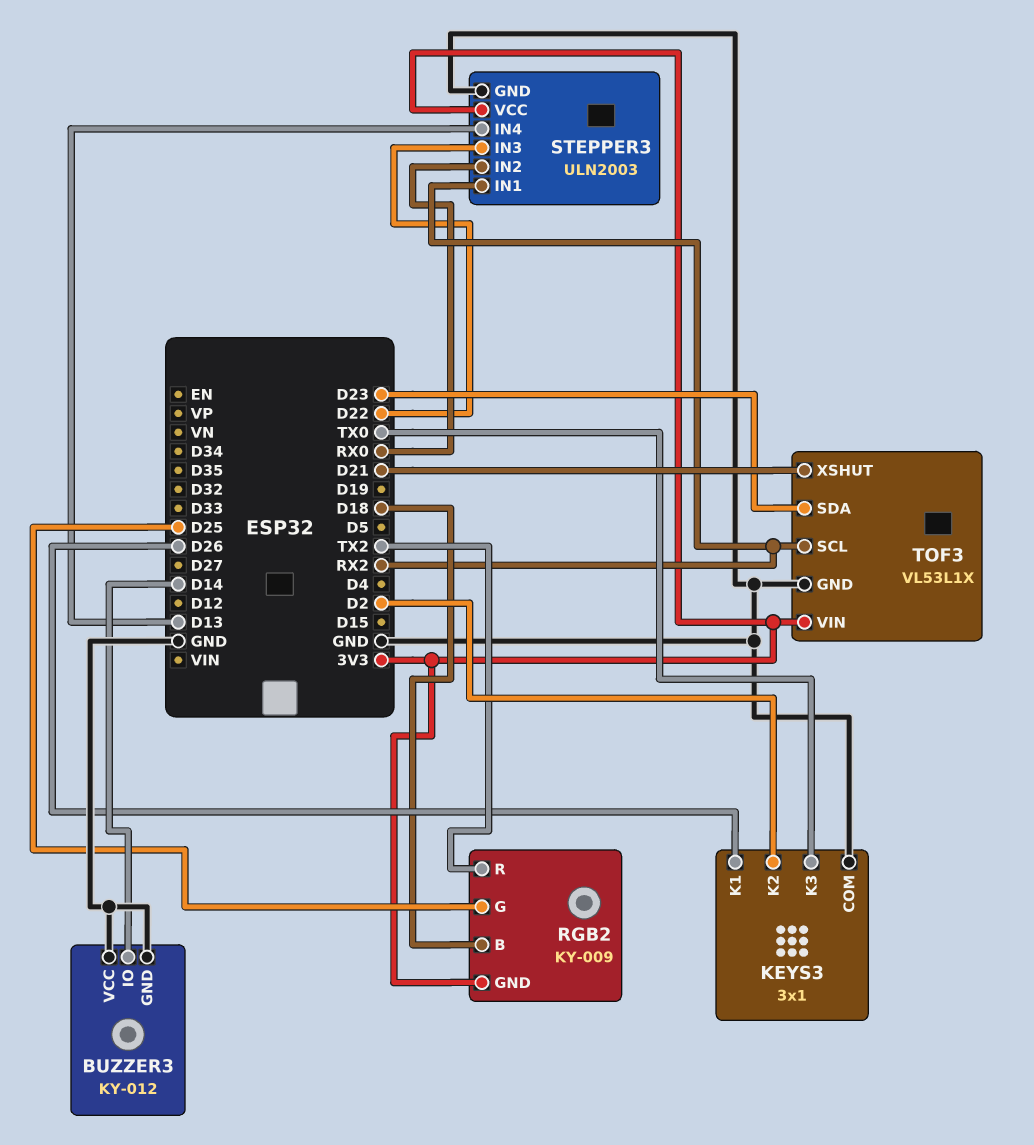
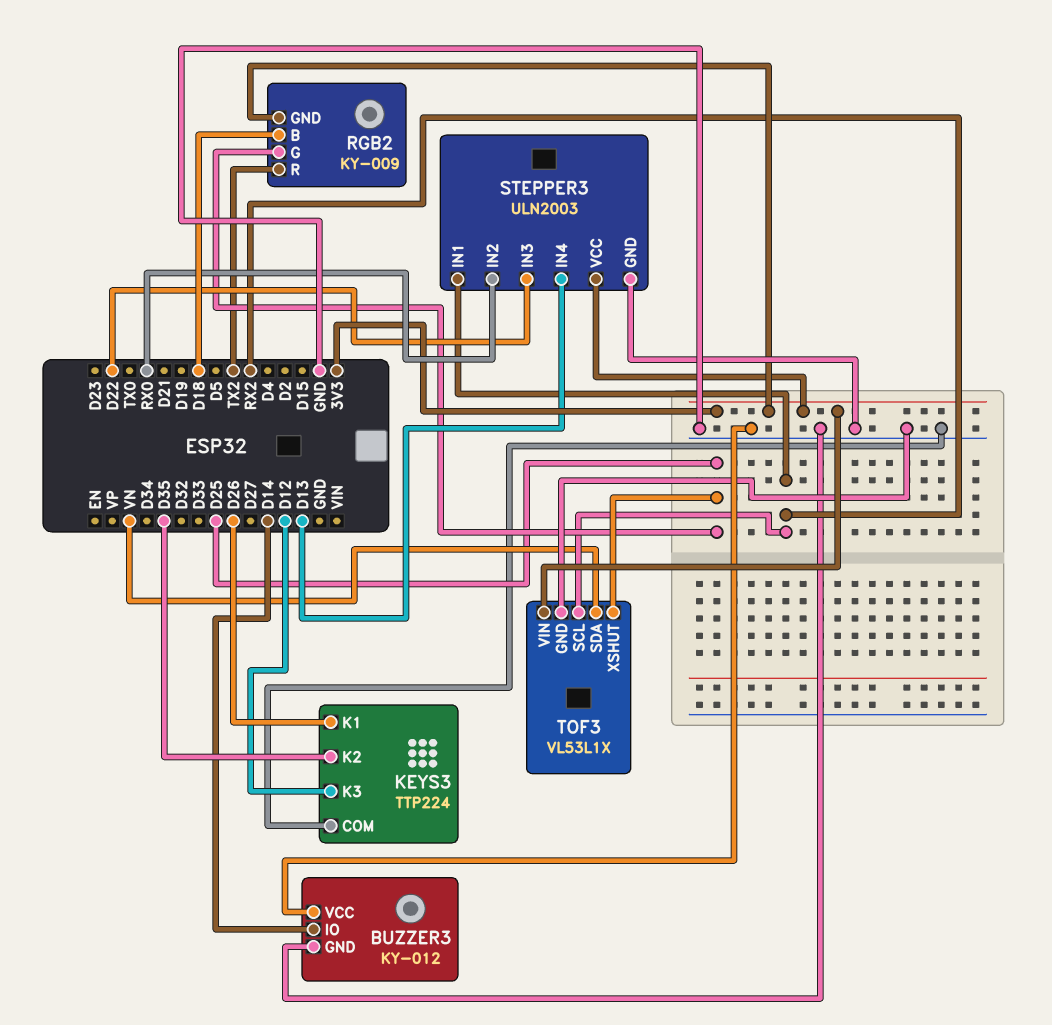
KEYS3: 3x1 -> TTP224
KEYS3 pin K2: D2 -> D35
KEYS3 pin K3: TX0 -> D12
TOF3 pin SDA: D23 -> VN
TOF3 pin XSHUT: D21 -> D25

